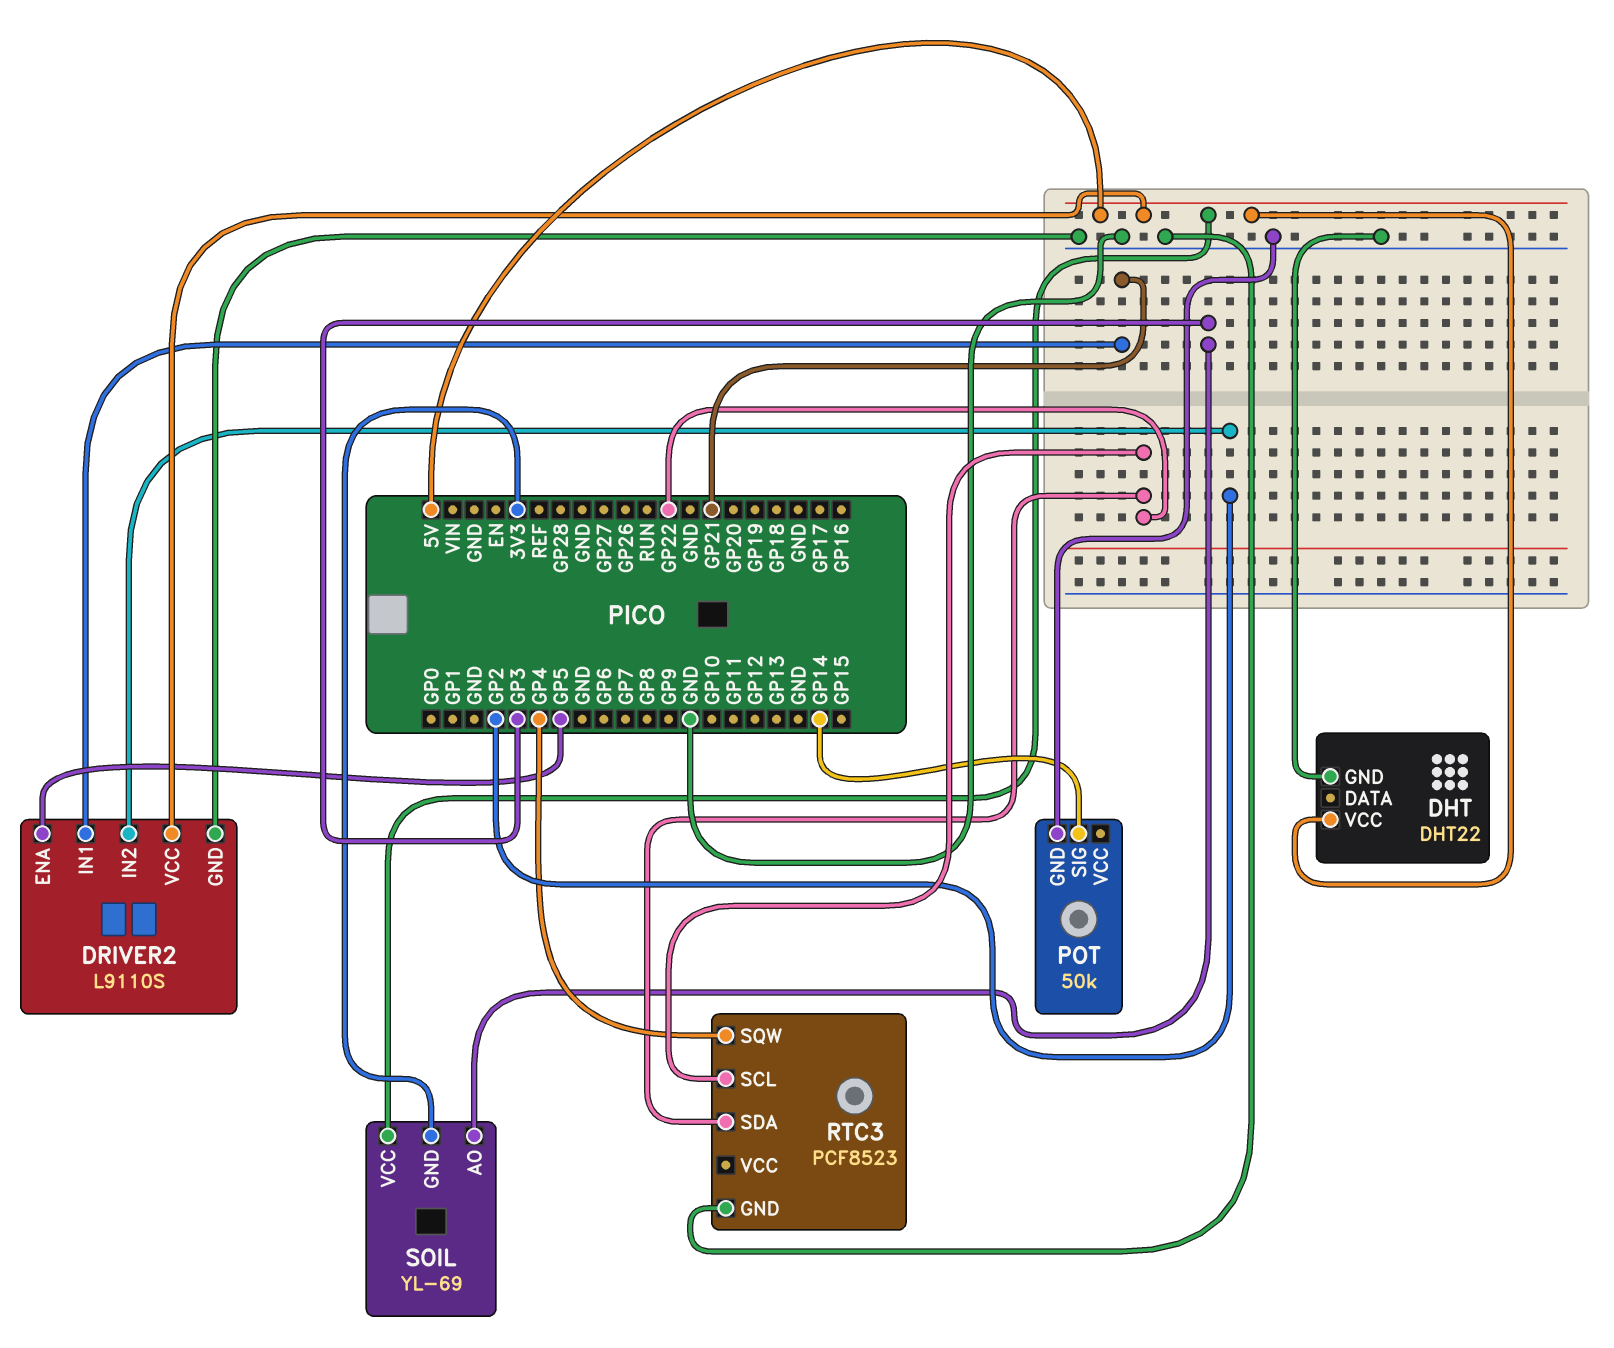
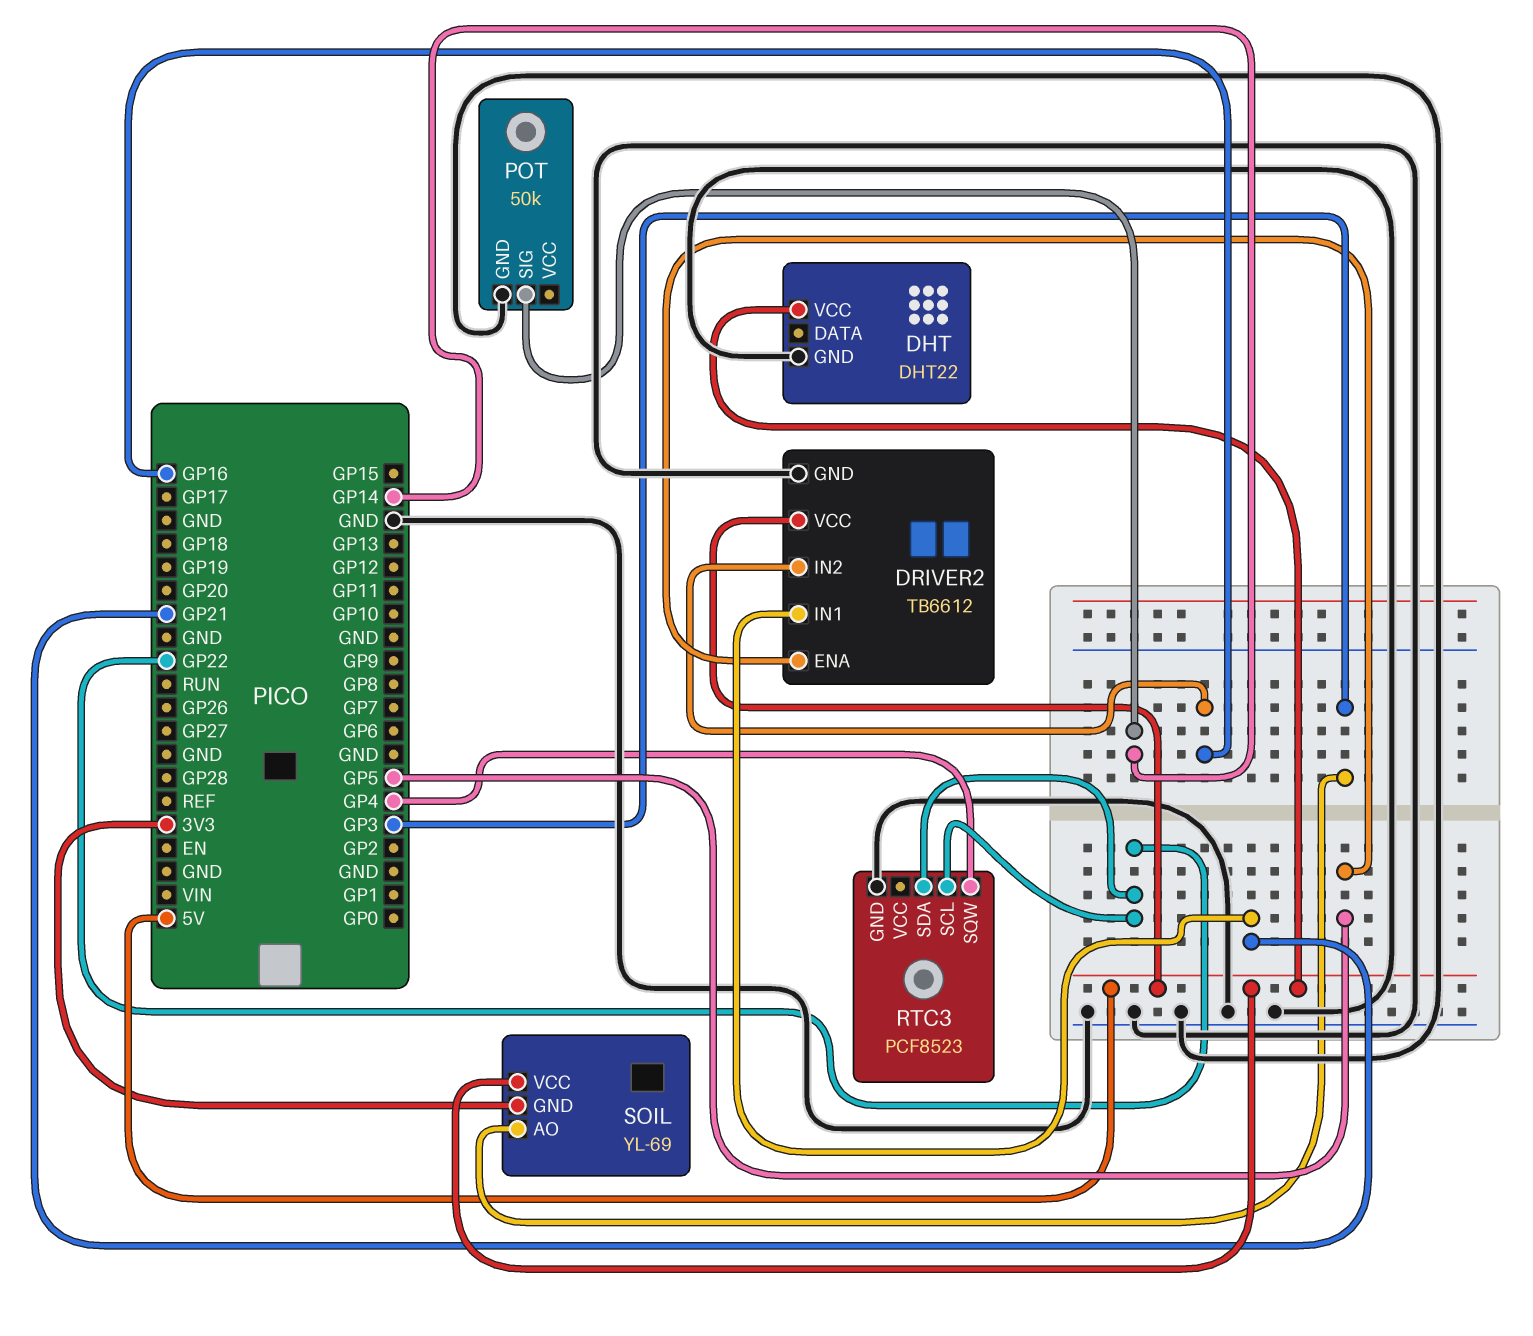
DRIVER2: L9110S -> TB6612
DRIVER2 pin IN2: GP2 -> GP16

